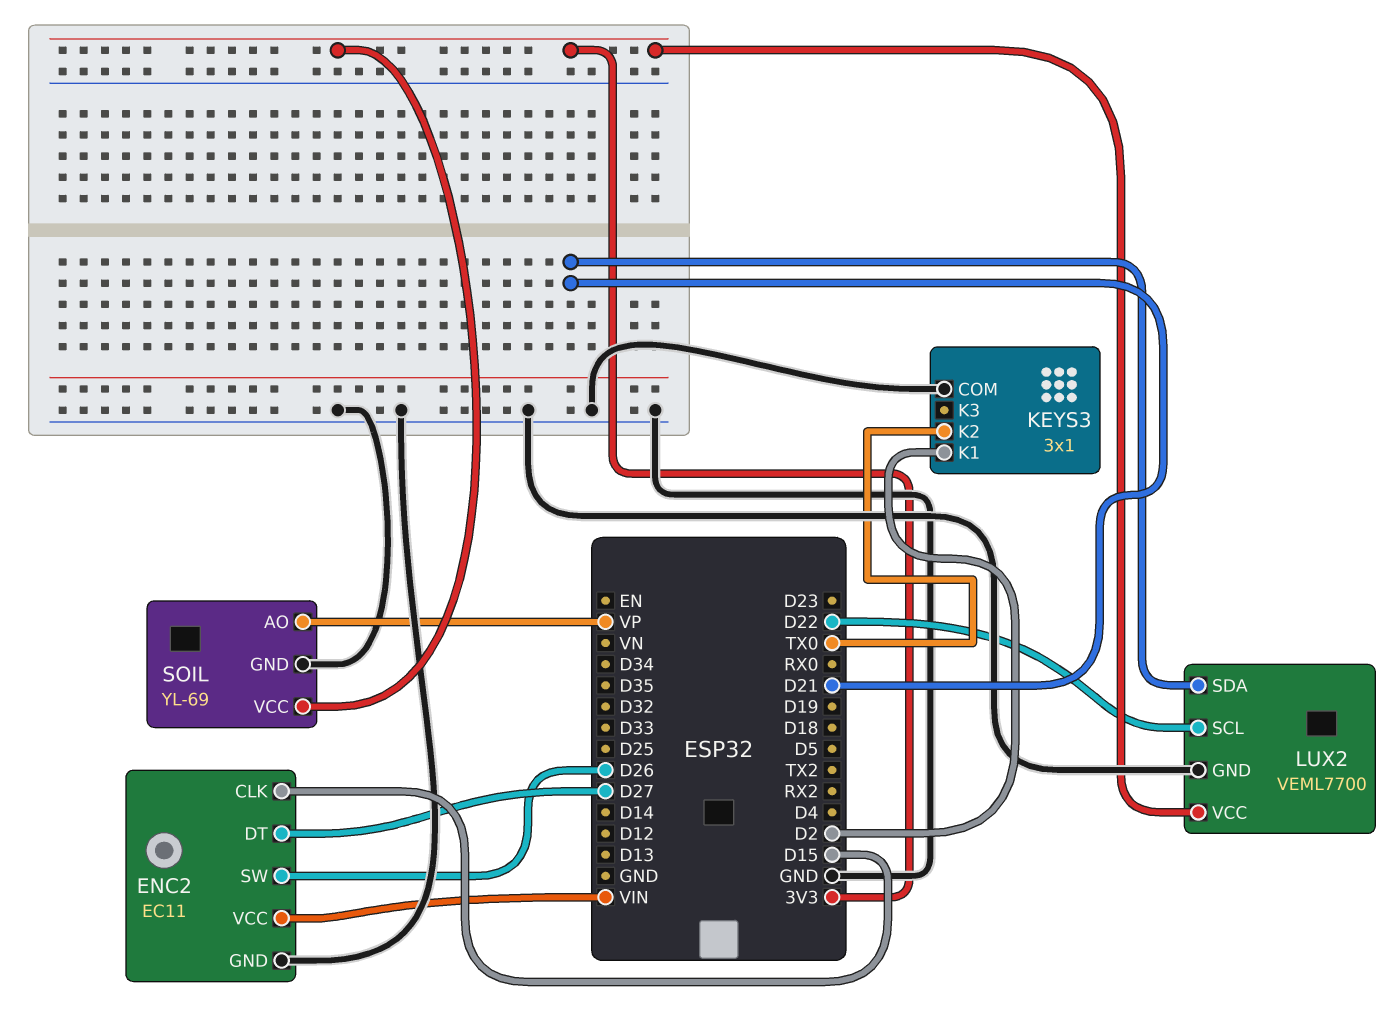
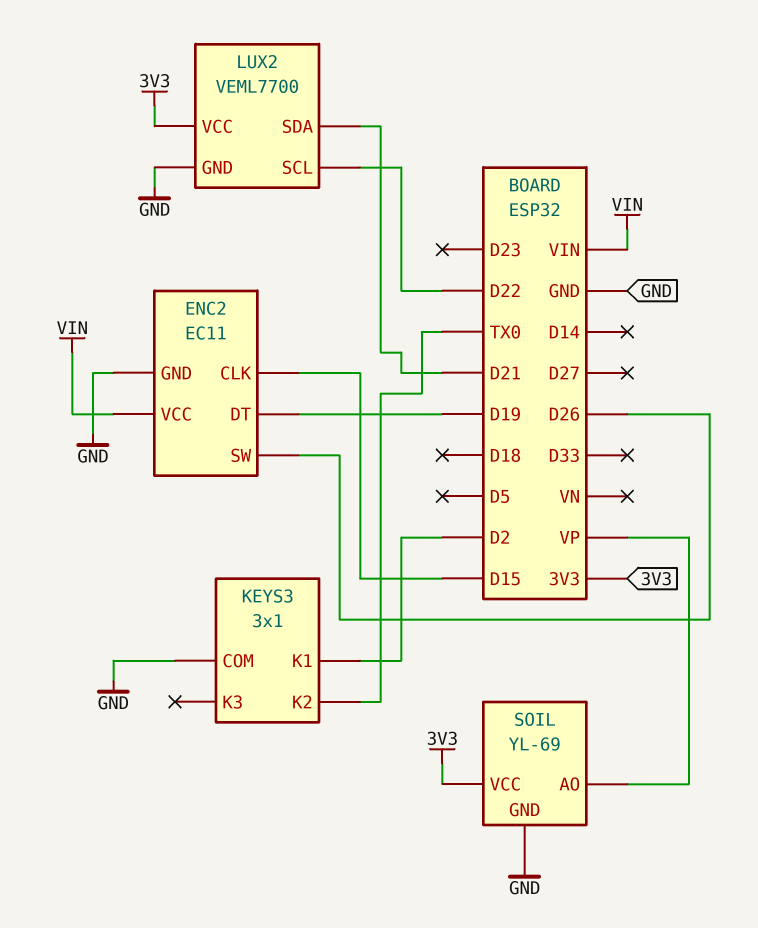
ENC2 pin DT: D27 -> D19

